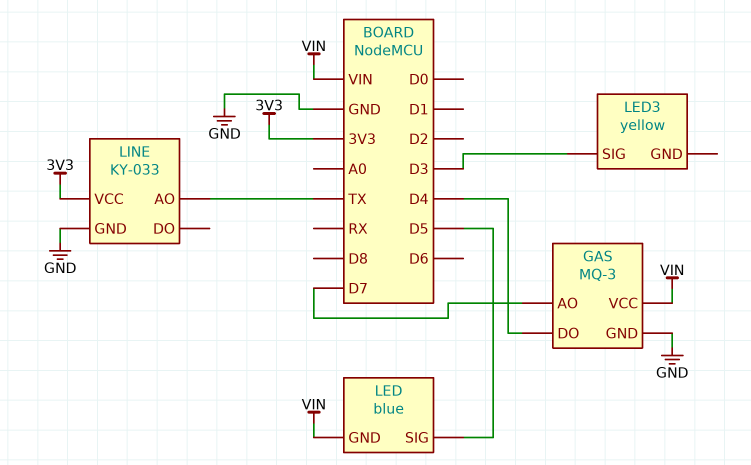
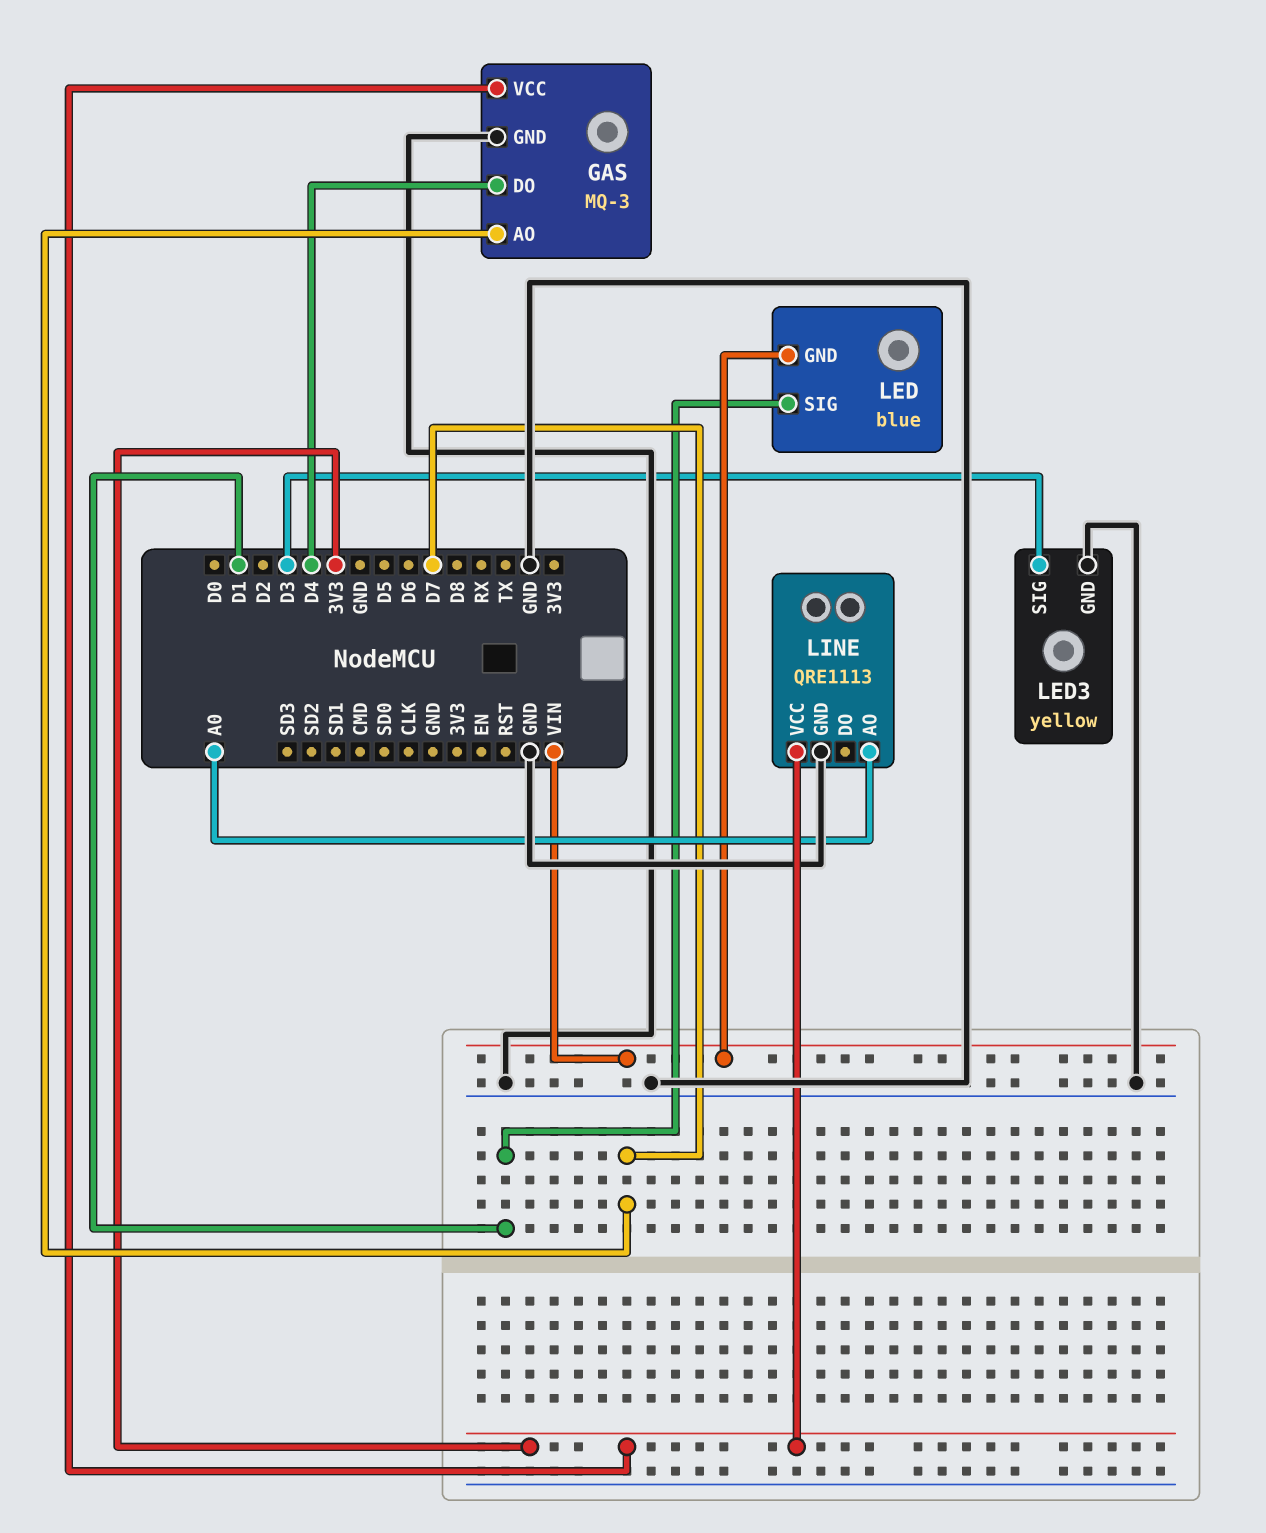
GAS pin VCC: VIN -> 3V3
LED pin SIG: D5 -> D1
LED3 pin GND: none -> GND
LINE: KY-033 -> QRE1113
LINE pin AO: TX -> A0

